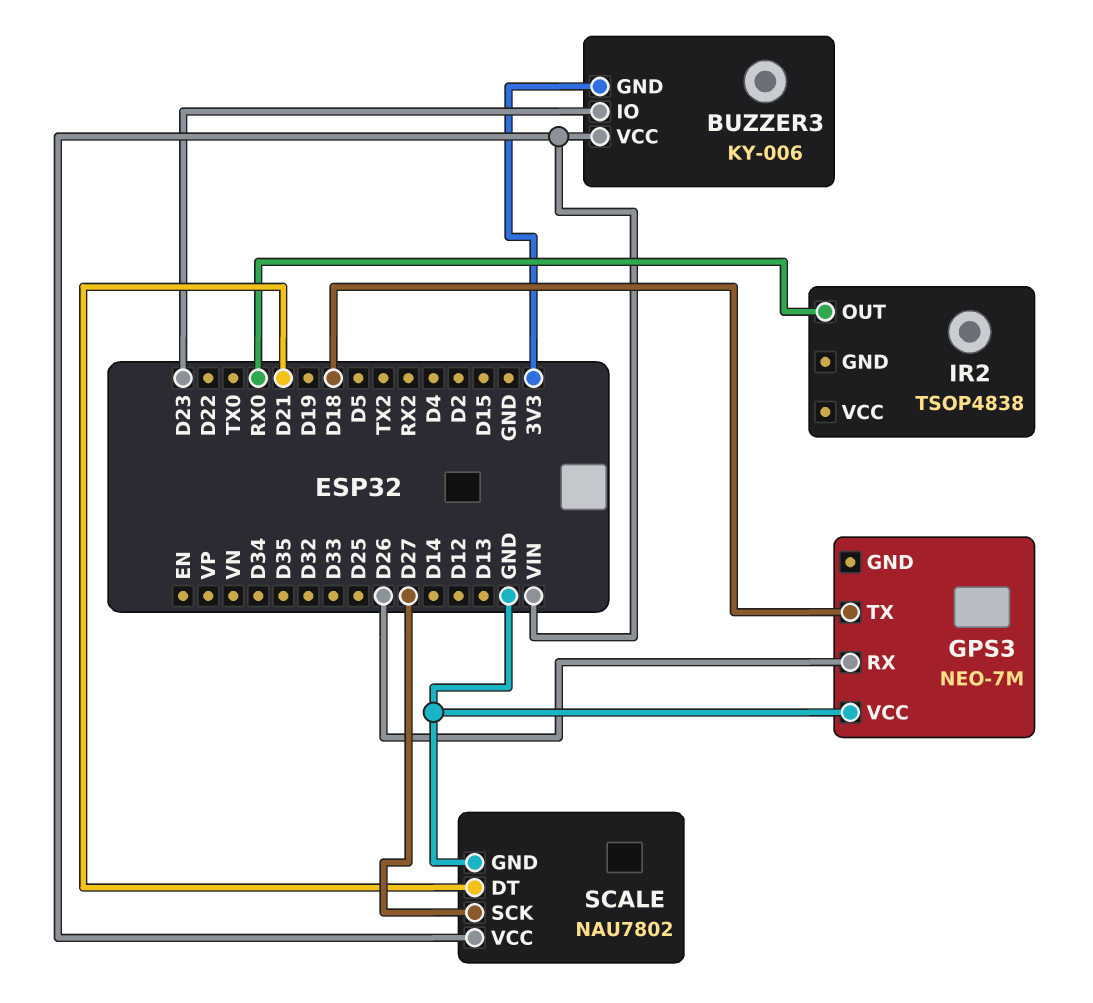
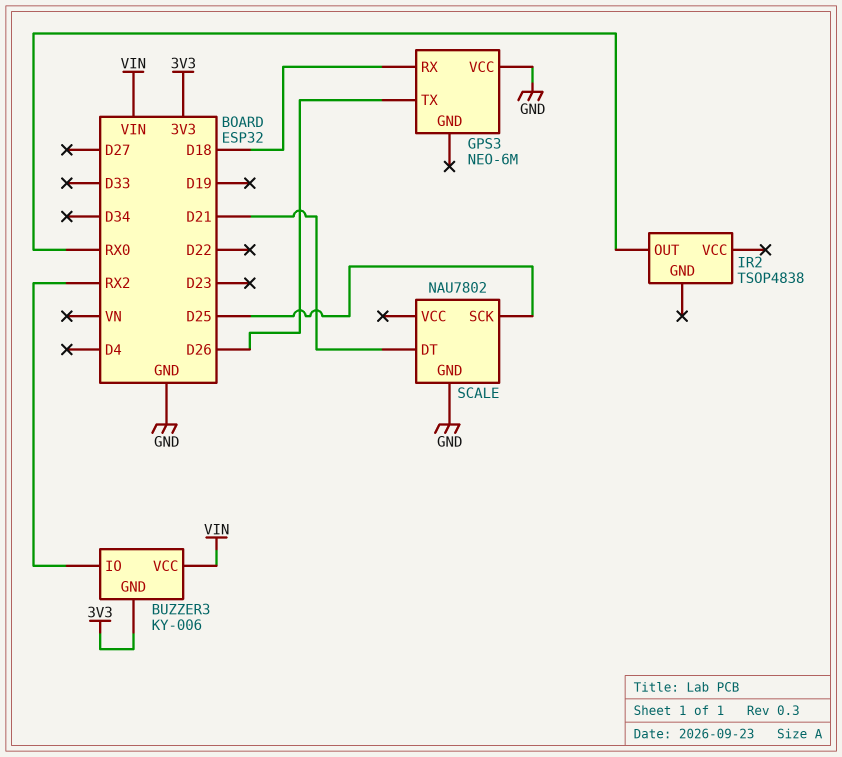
BUZZER3 pin IO: D23 -> RX2
GPS3: NEO-7M -> NEO-6M
GPS3 pin RX: D26 -> D18
GPS3 pin TX: D18 -> D26
SCALE pin SCK: D27 -> D25
SCALE pin VCC: VIN -> none

